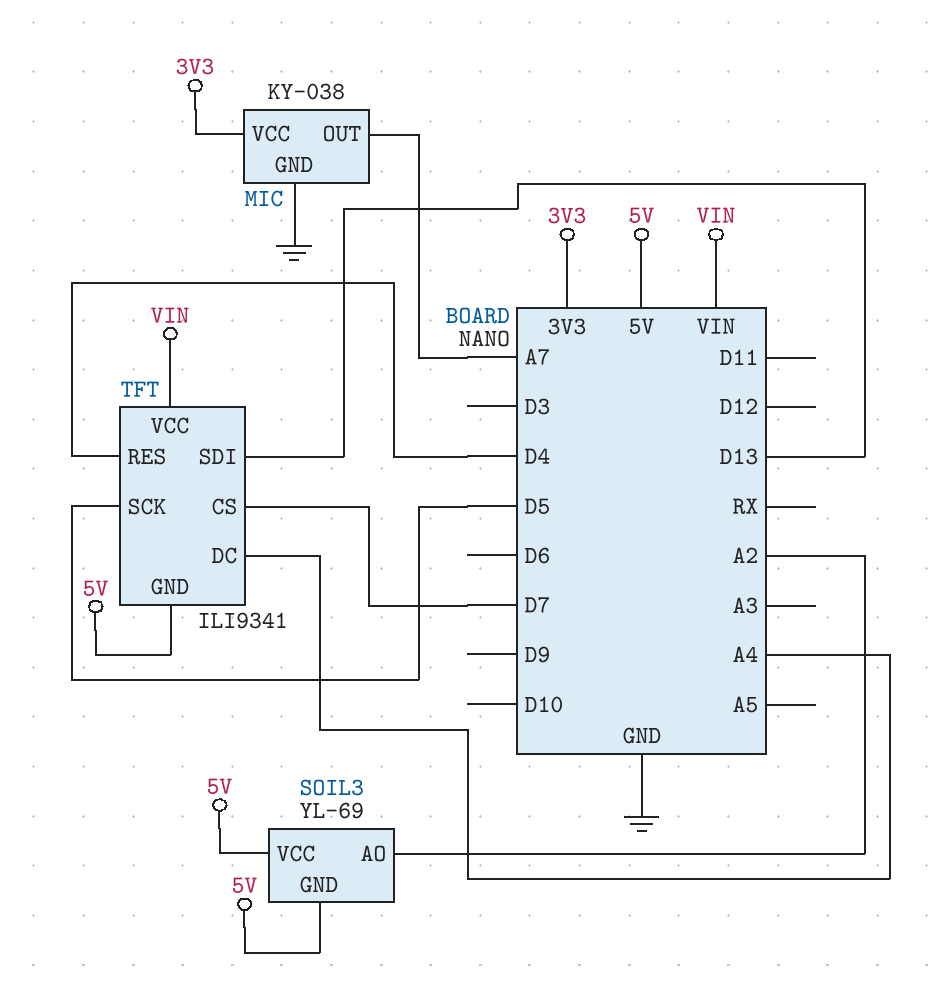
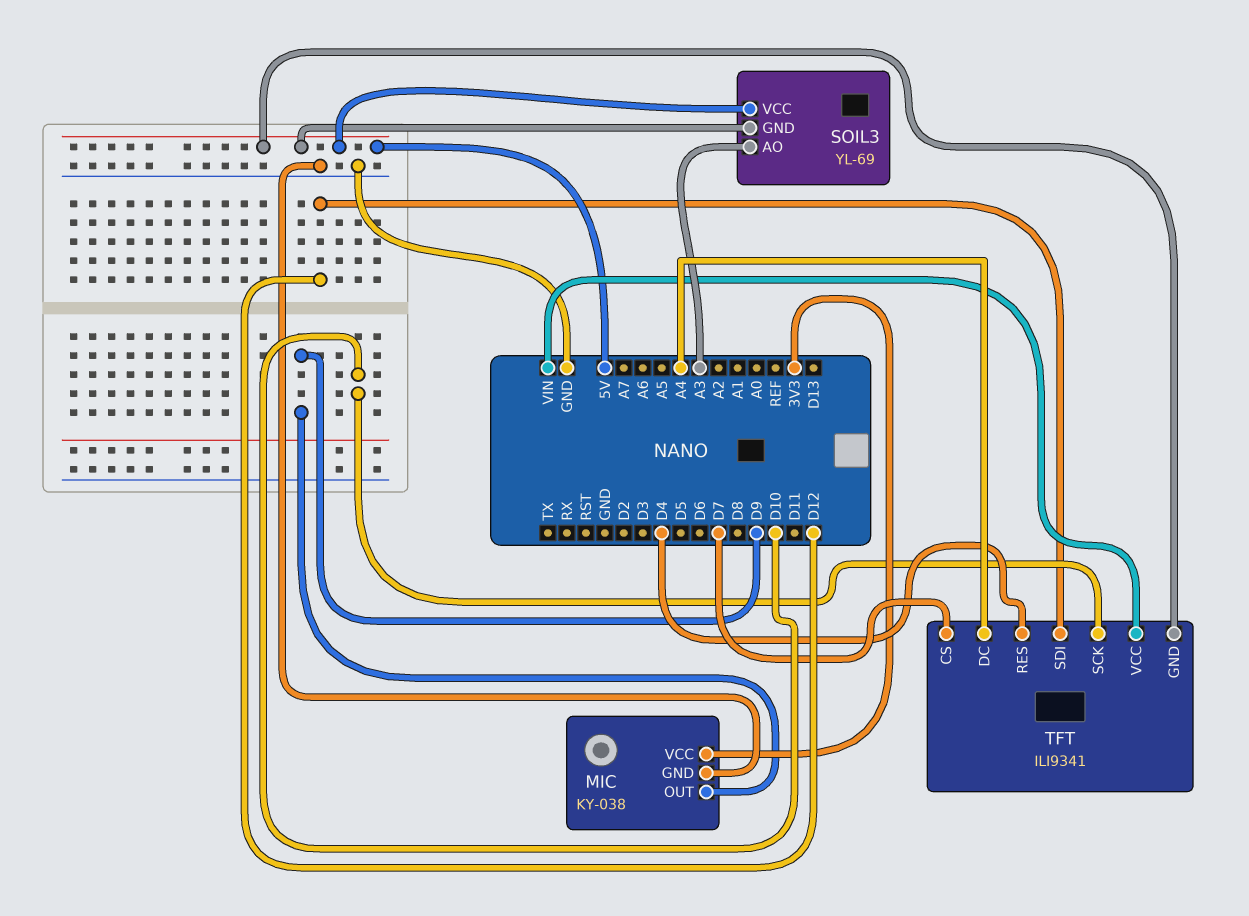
MIC pin OUT: A7 -> D9
SOIL3 pin AO: A2 -> A3
TFT pin SCK: D5 -> D10
TFT pin SDI: D13 -> D12

